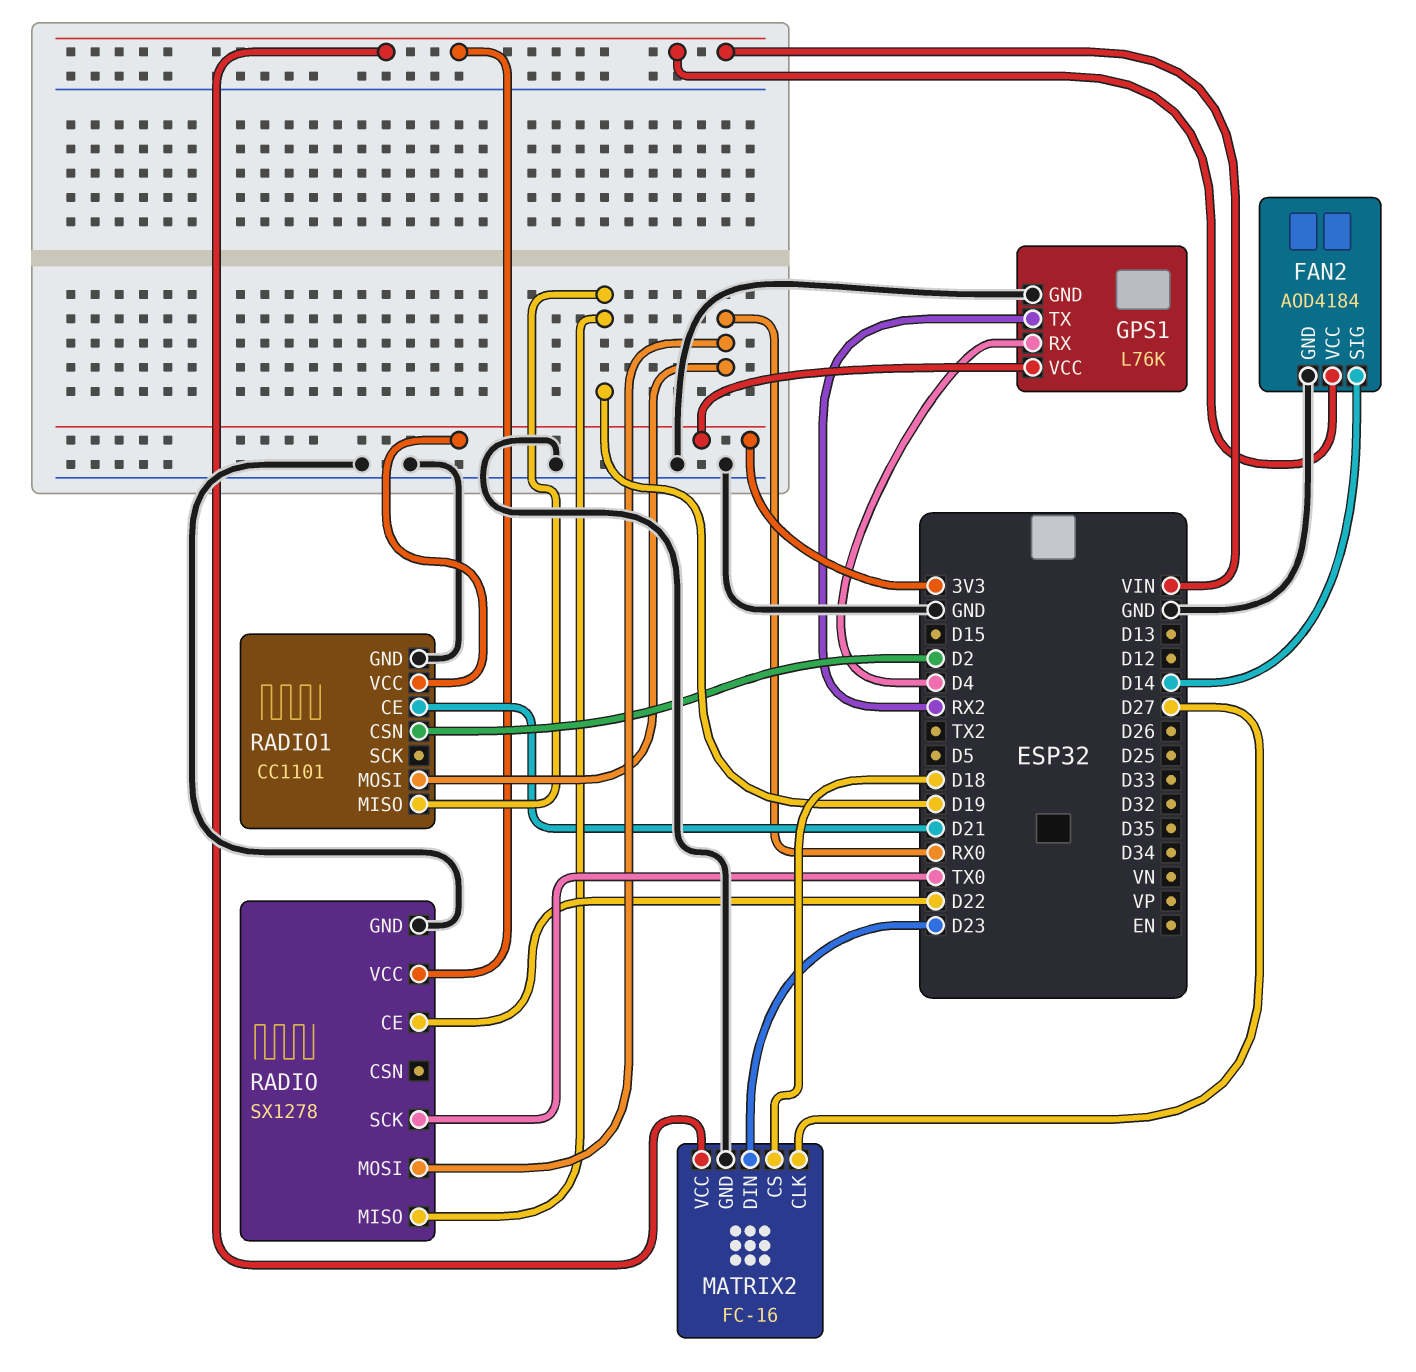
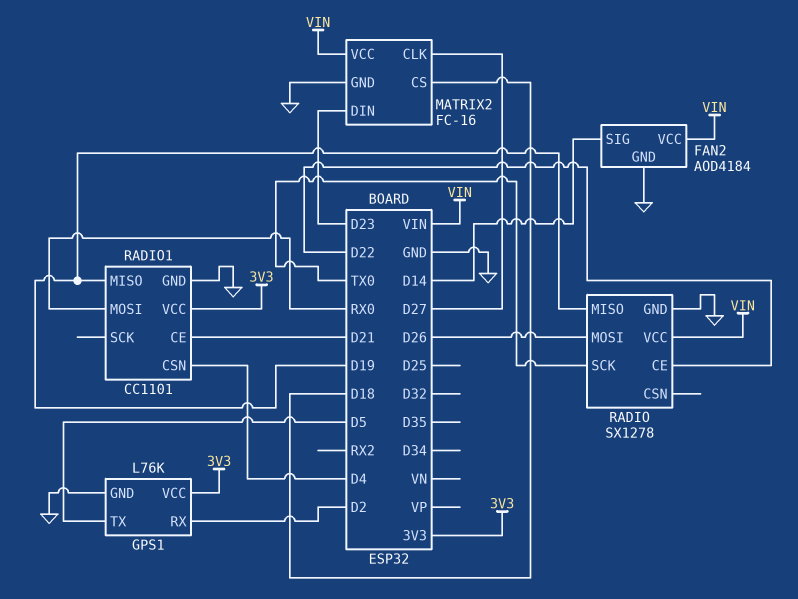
GPS1 pin RX: D4 -> D2
GPS1 pin TX: RX2 -> D5
RADIO pin MOSI: RX0 -> D26
RADIO1 pin CSN: D2 -> D4

